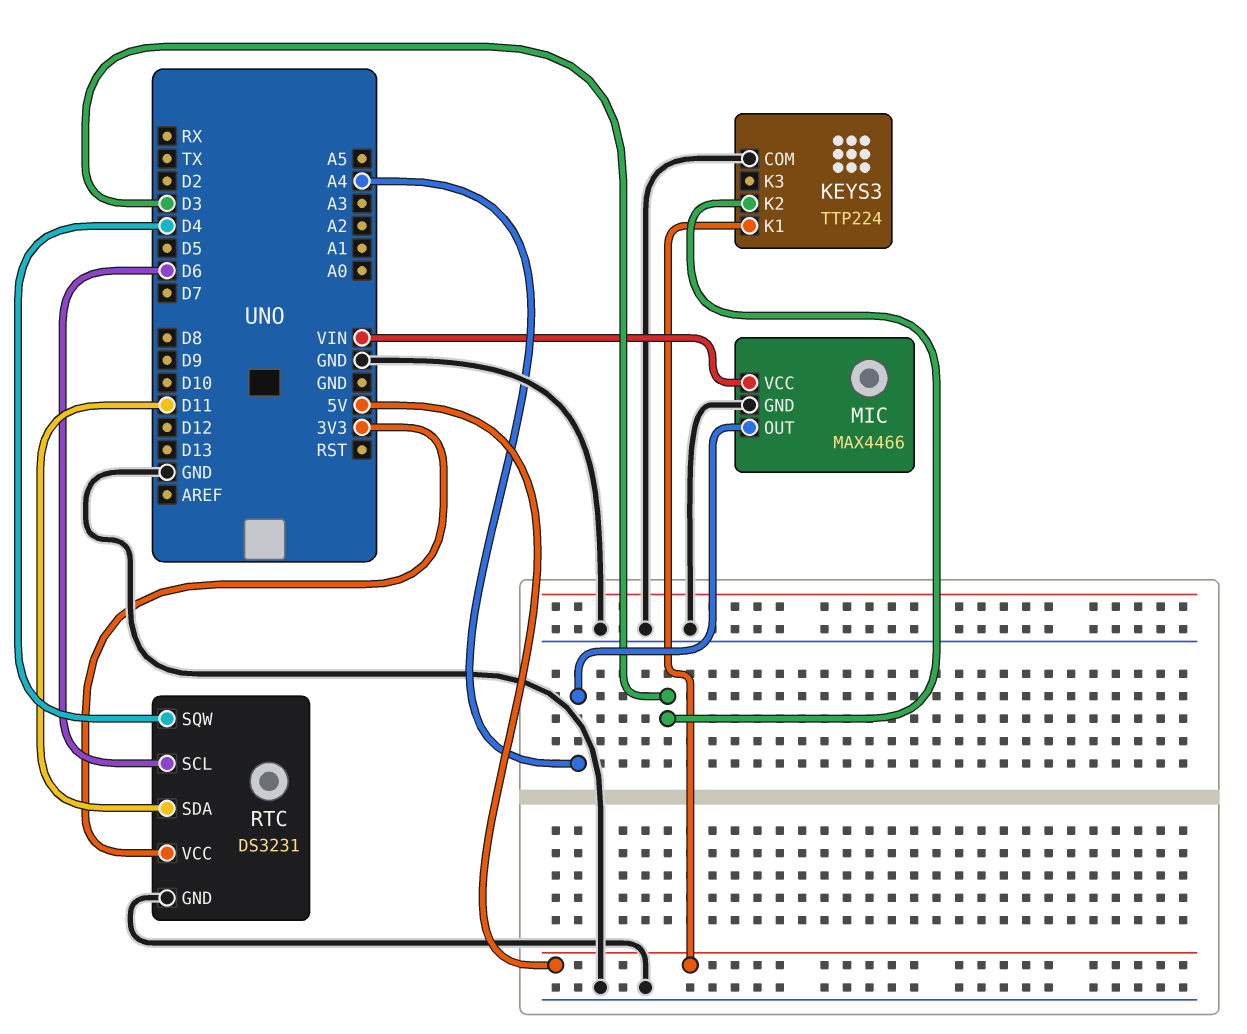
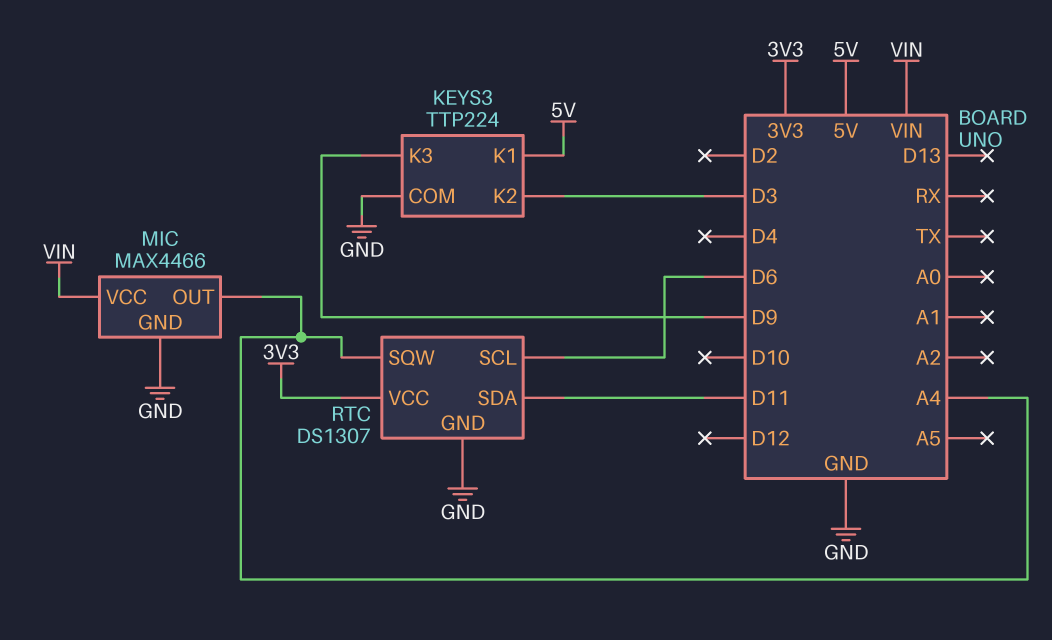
KEYS3 pin K3: none -> D9
RTC: DS3231 -> DS1307
RTC pin SQW: D4 -> A4

